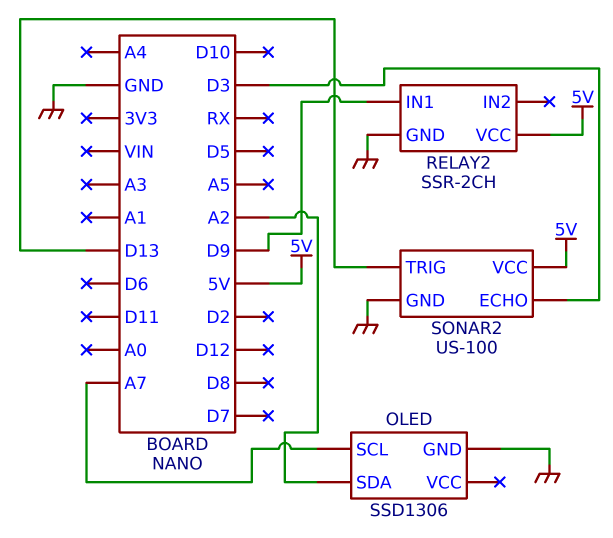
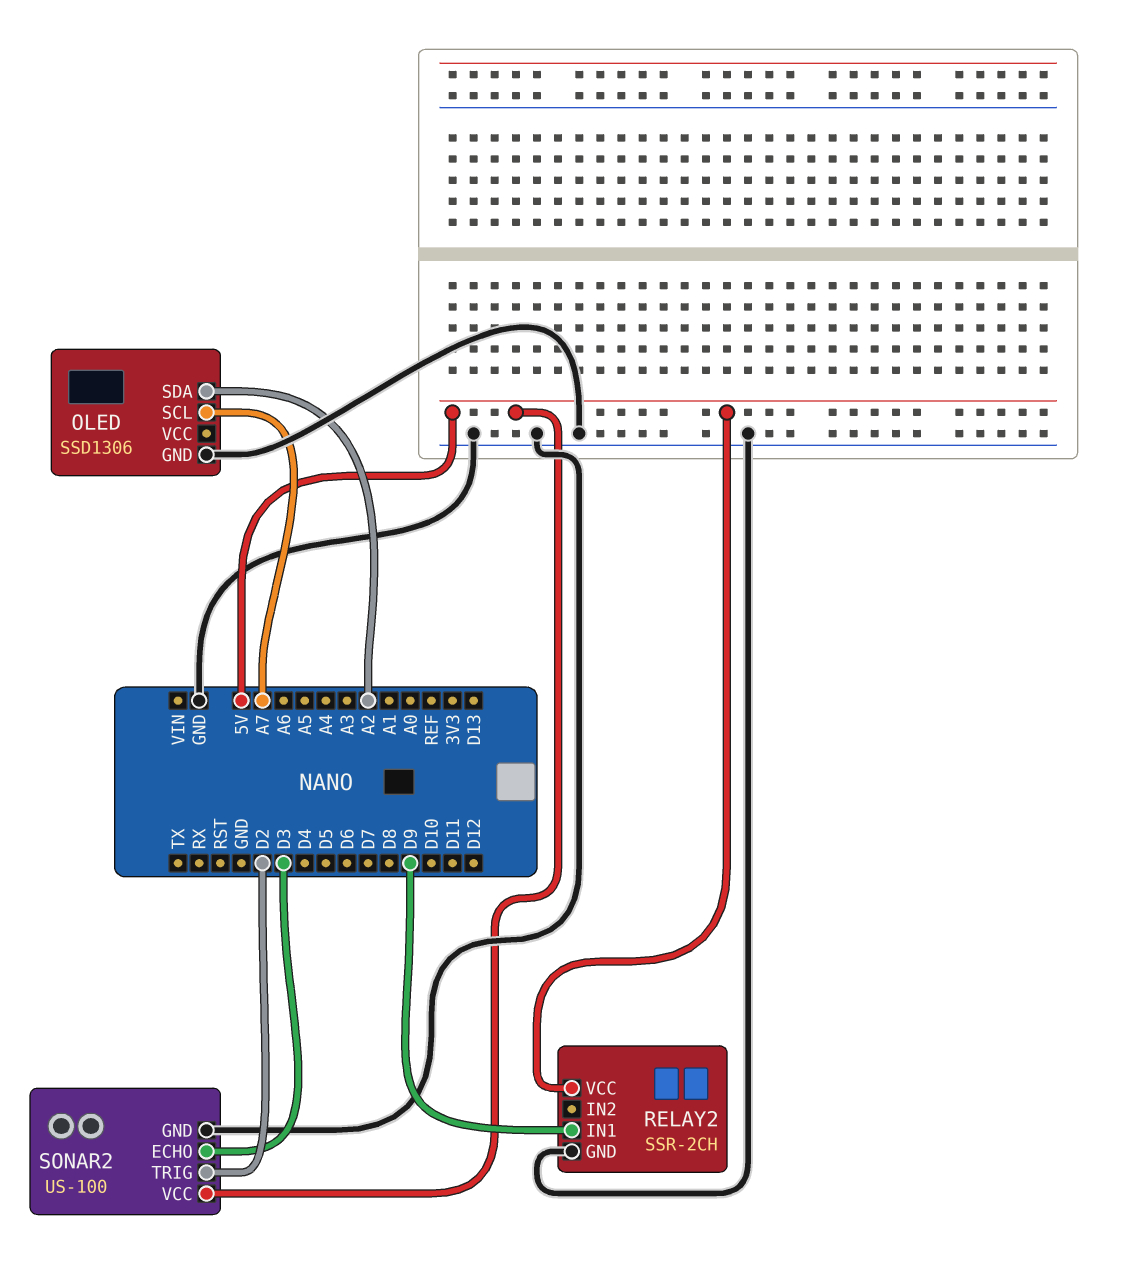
SONAR2 pin TRIG: D13 -> D2

